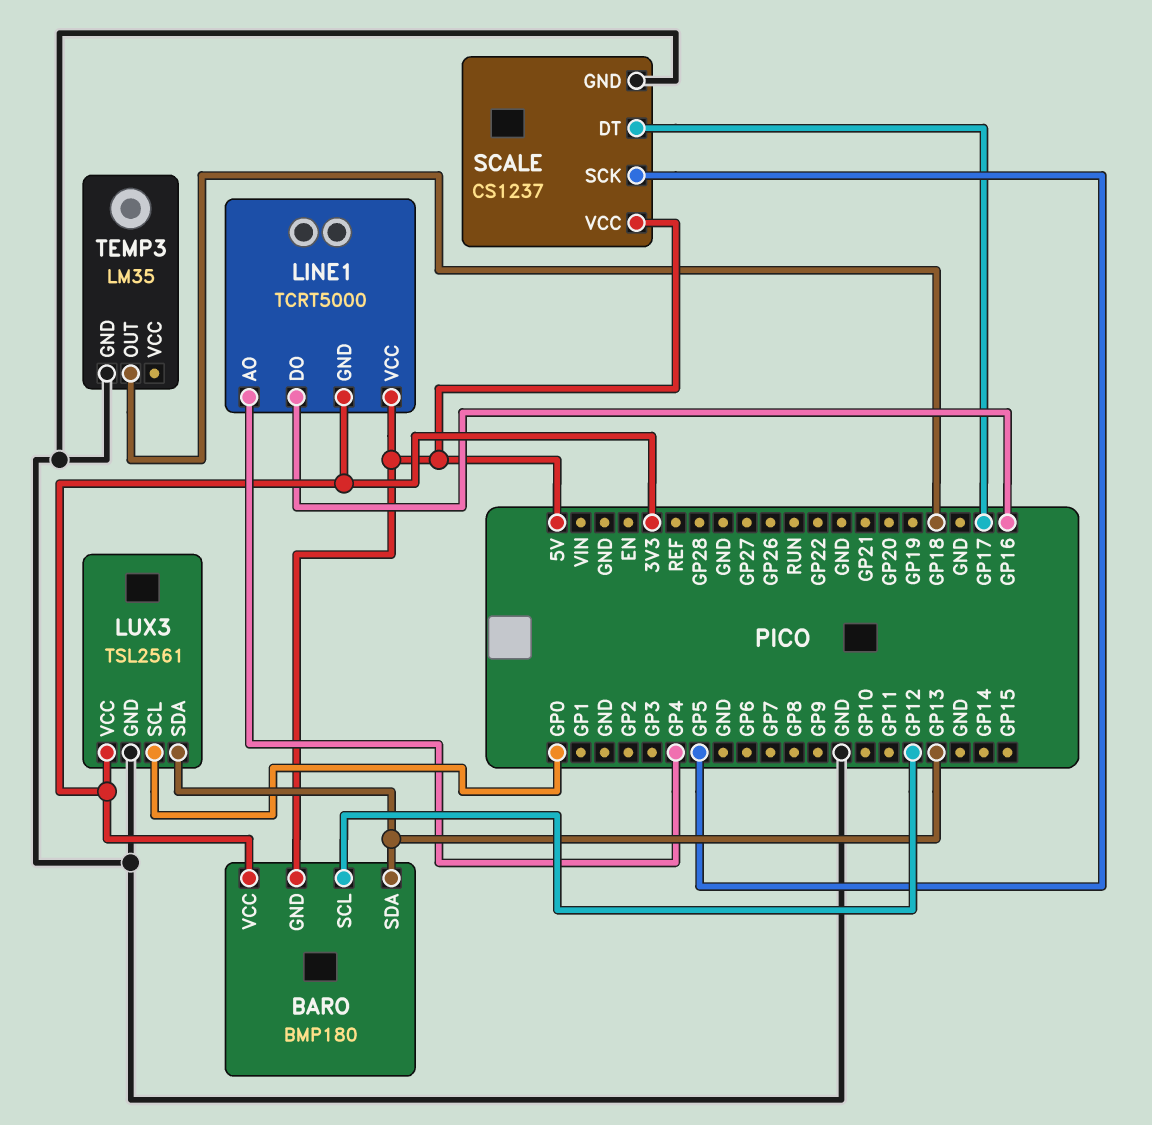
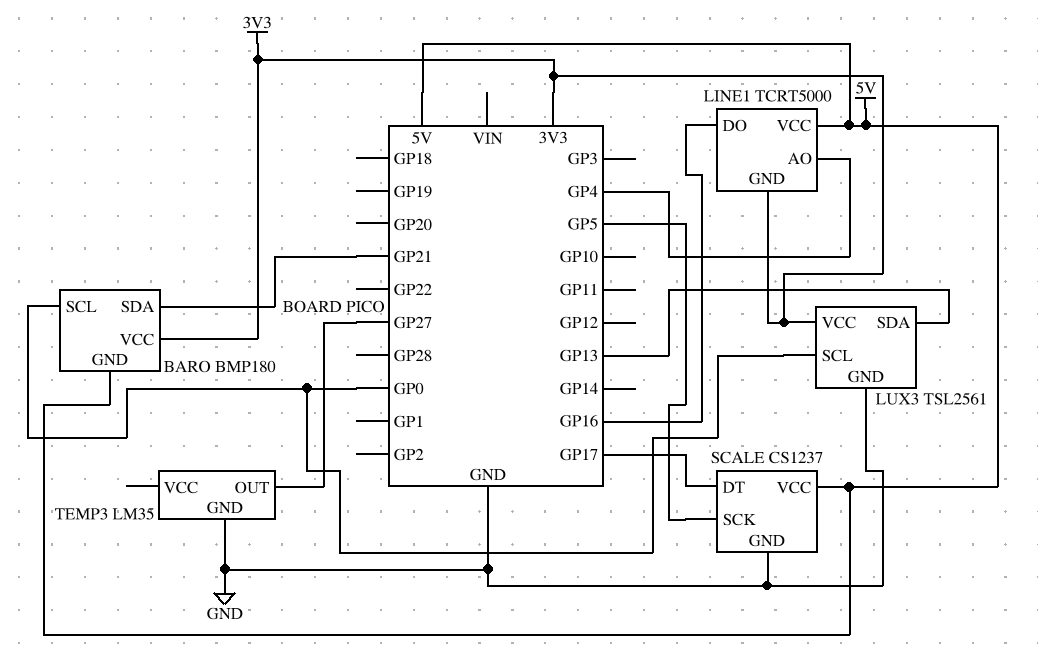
BARO pin SCL: GP12 -> GP0
BARO pin SDA: GP13 -> GP21
TEMP3 pin OUT: GP18 -> GP27

